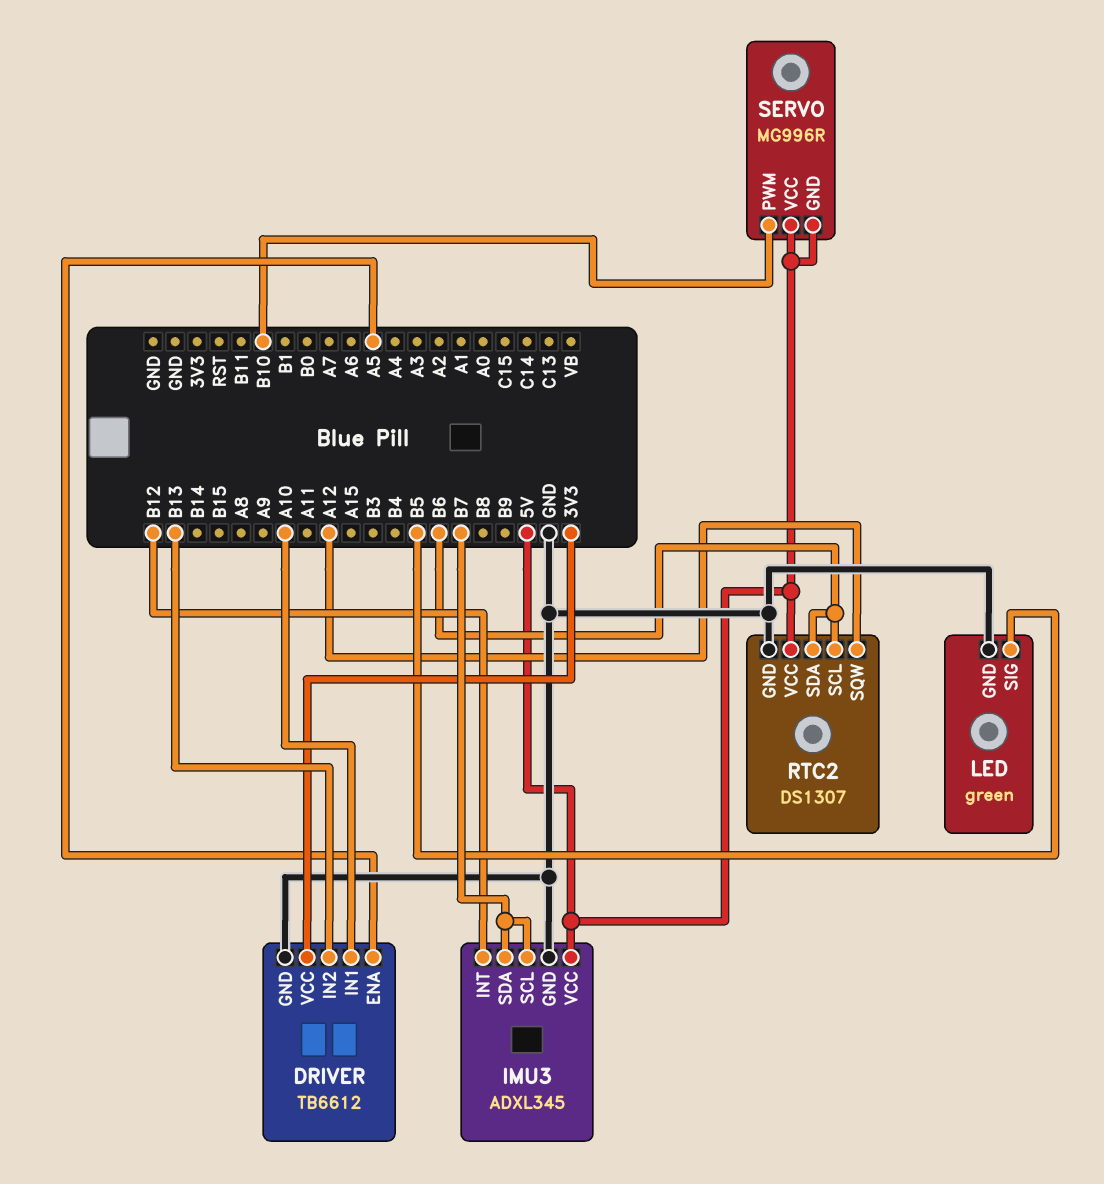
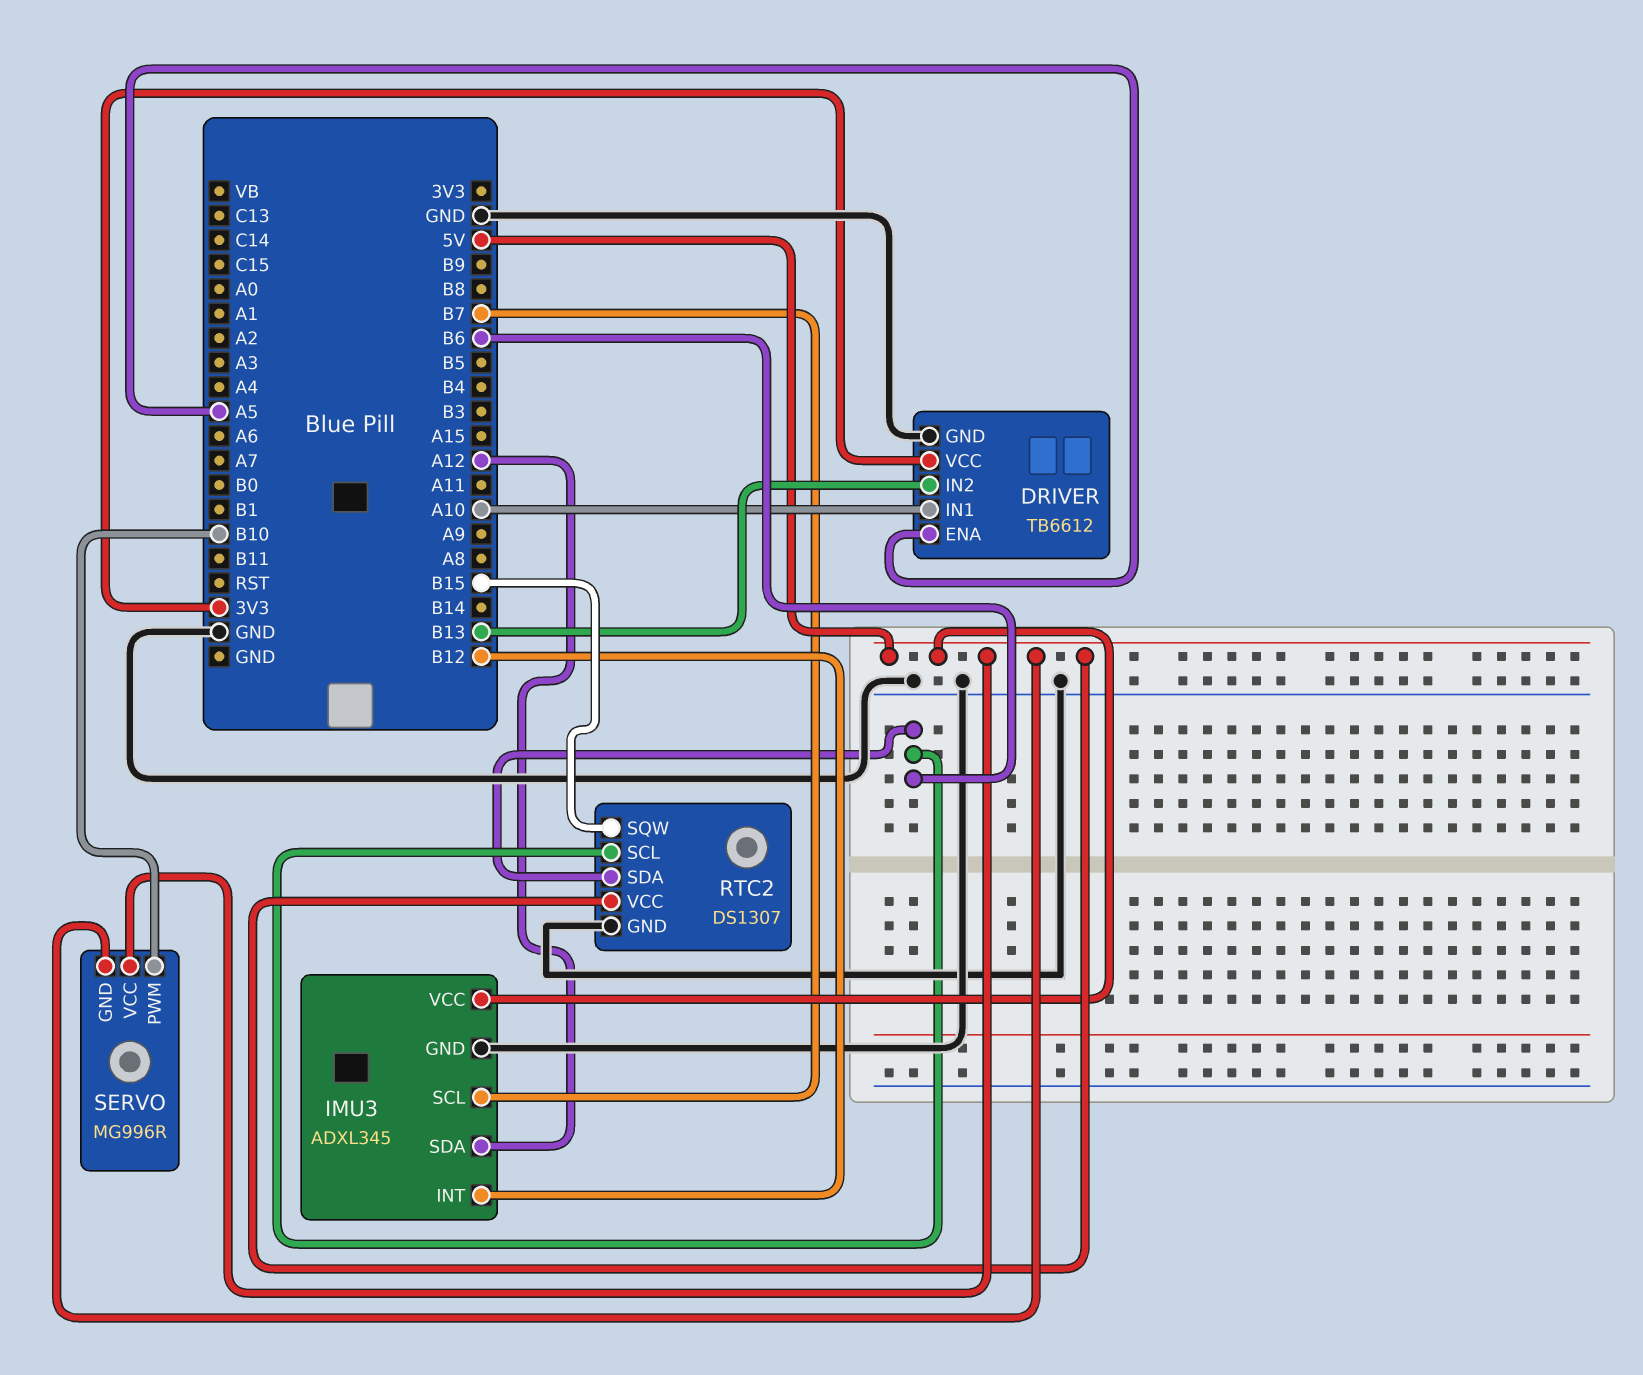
IMU3 pin SDA: B7 -> A12
LED: green -> none
LED pin GND: GND -> none
LED pin SIG: B5 -> none
RTC2 pin SQW: A12 -> B15

